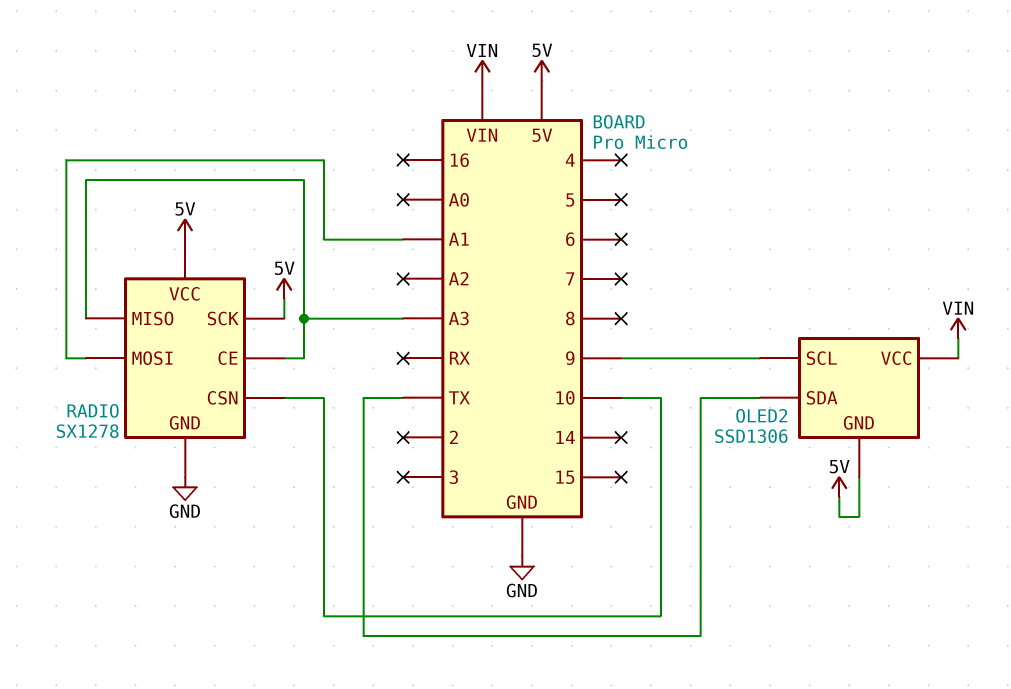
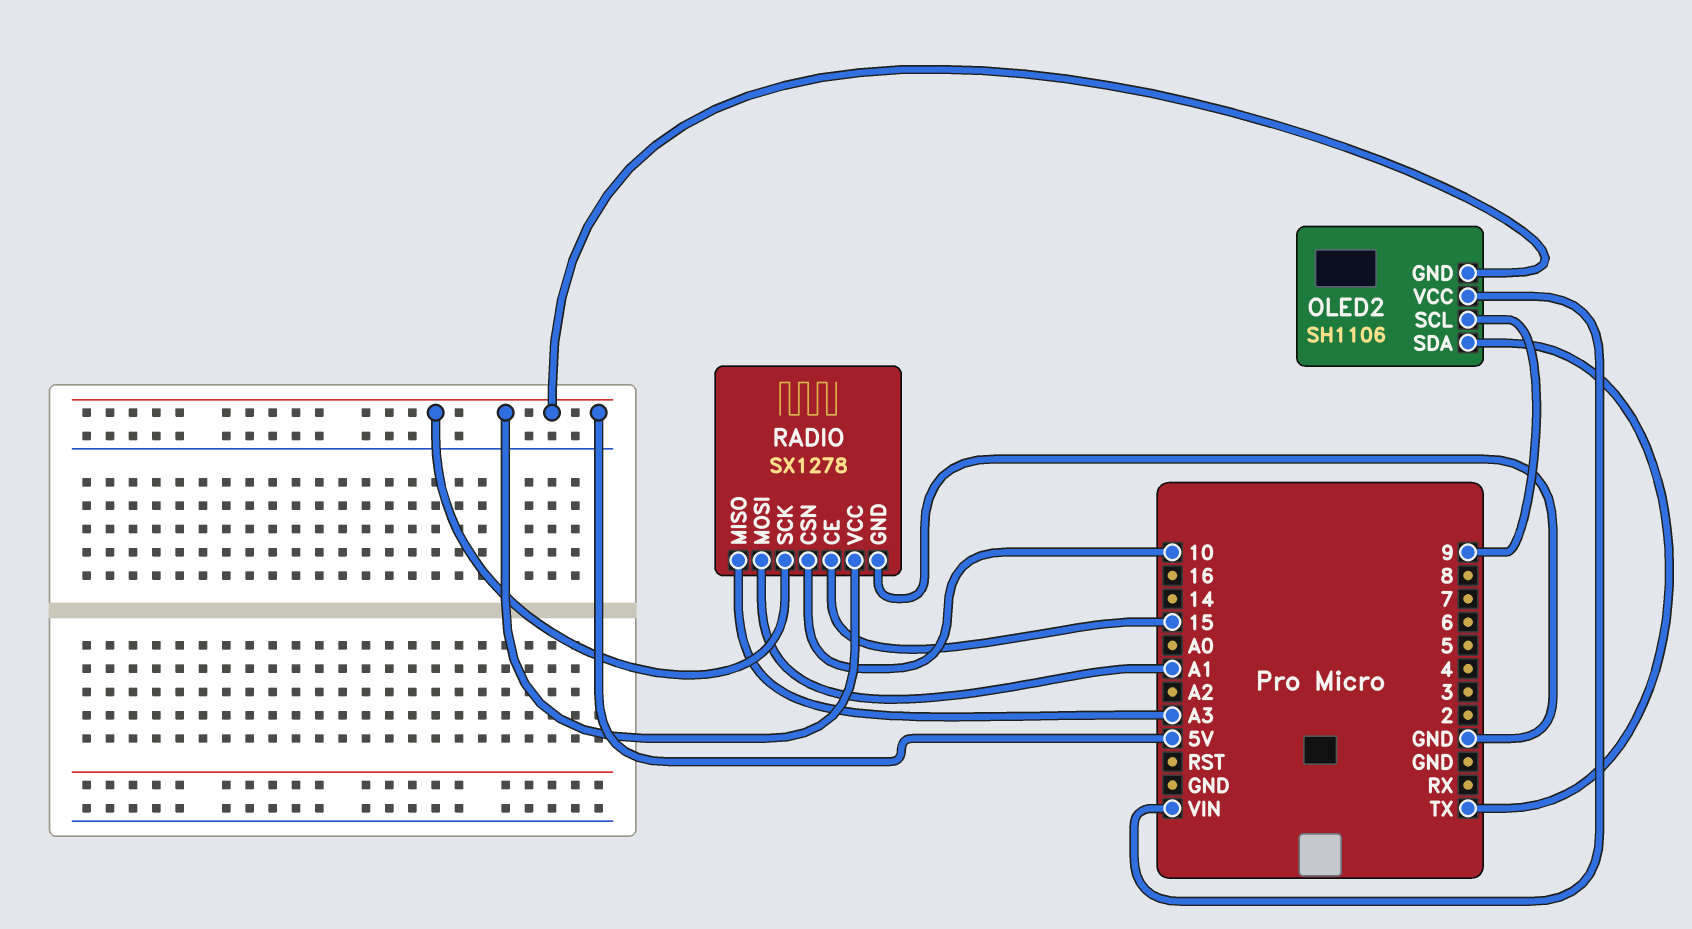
OLED2: SSD1306 -> SH1106
RADIO pin CE: A3 -> 15

